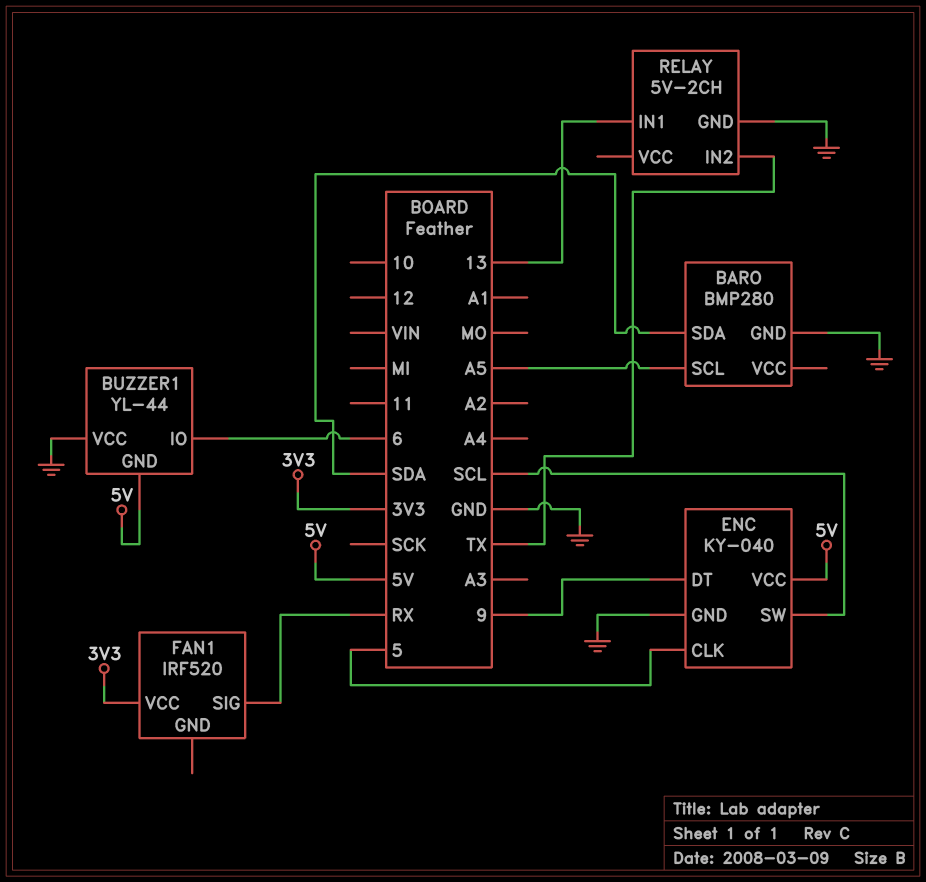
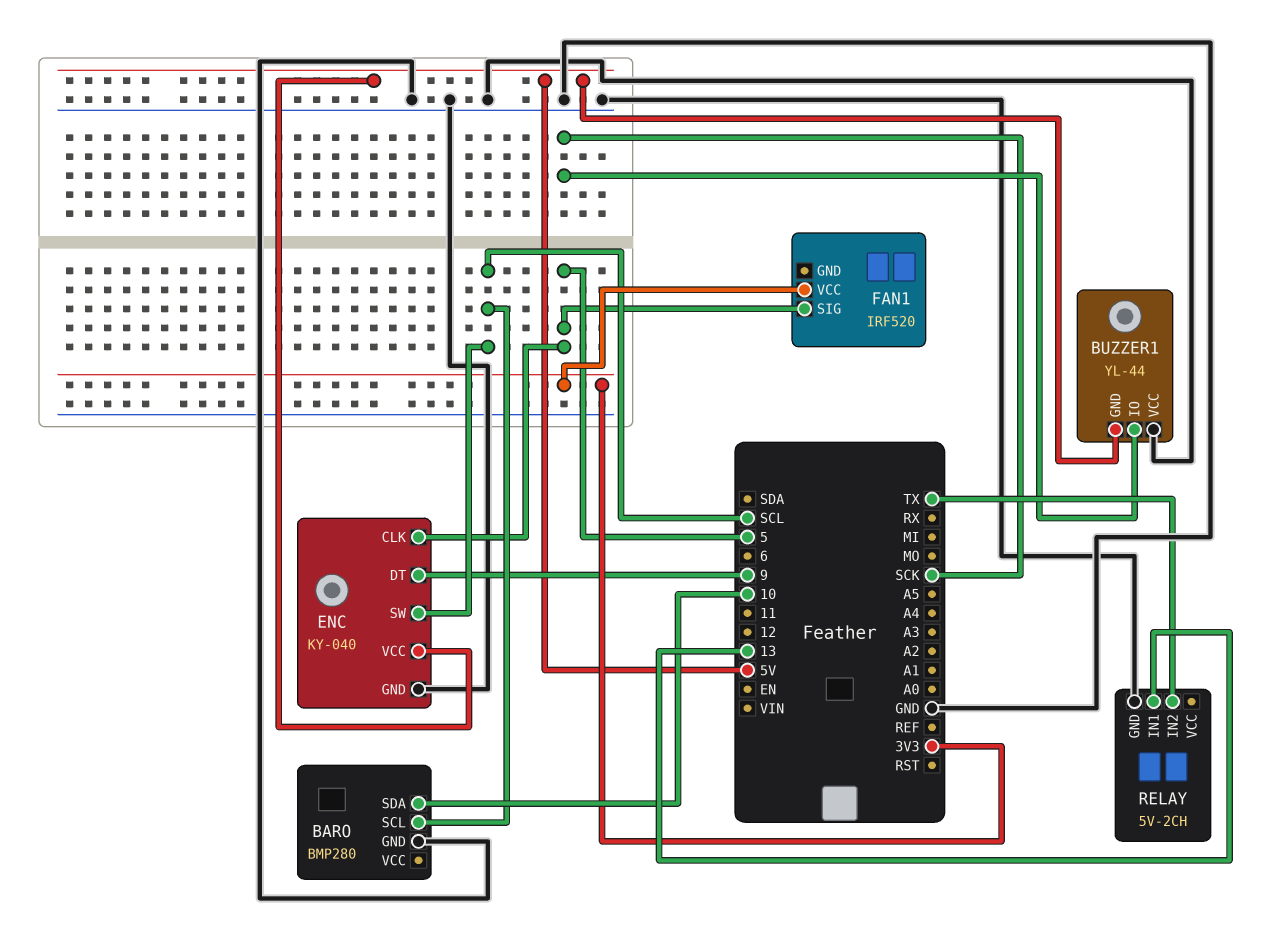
BARO pin SCL: A5 -> SCL
BARO pin SDA: SDA -> 10
BUZZER1 pin IO: 6 -> SCK
FAN1 pin SIG: RX -> 5

